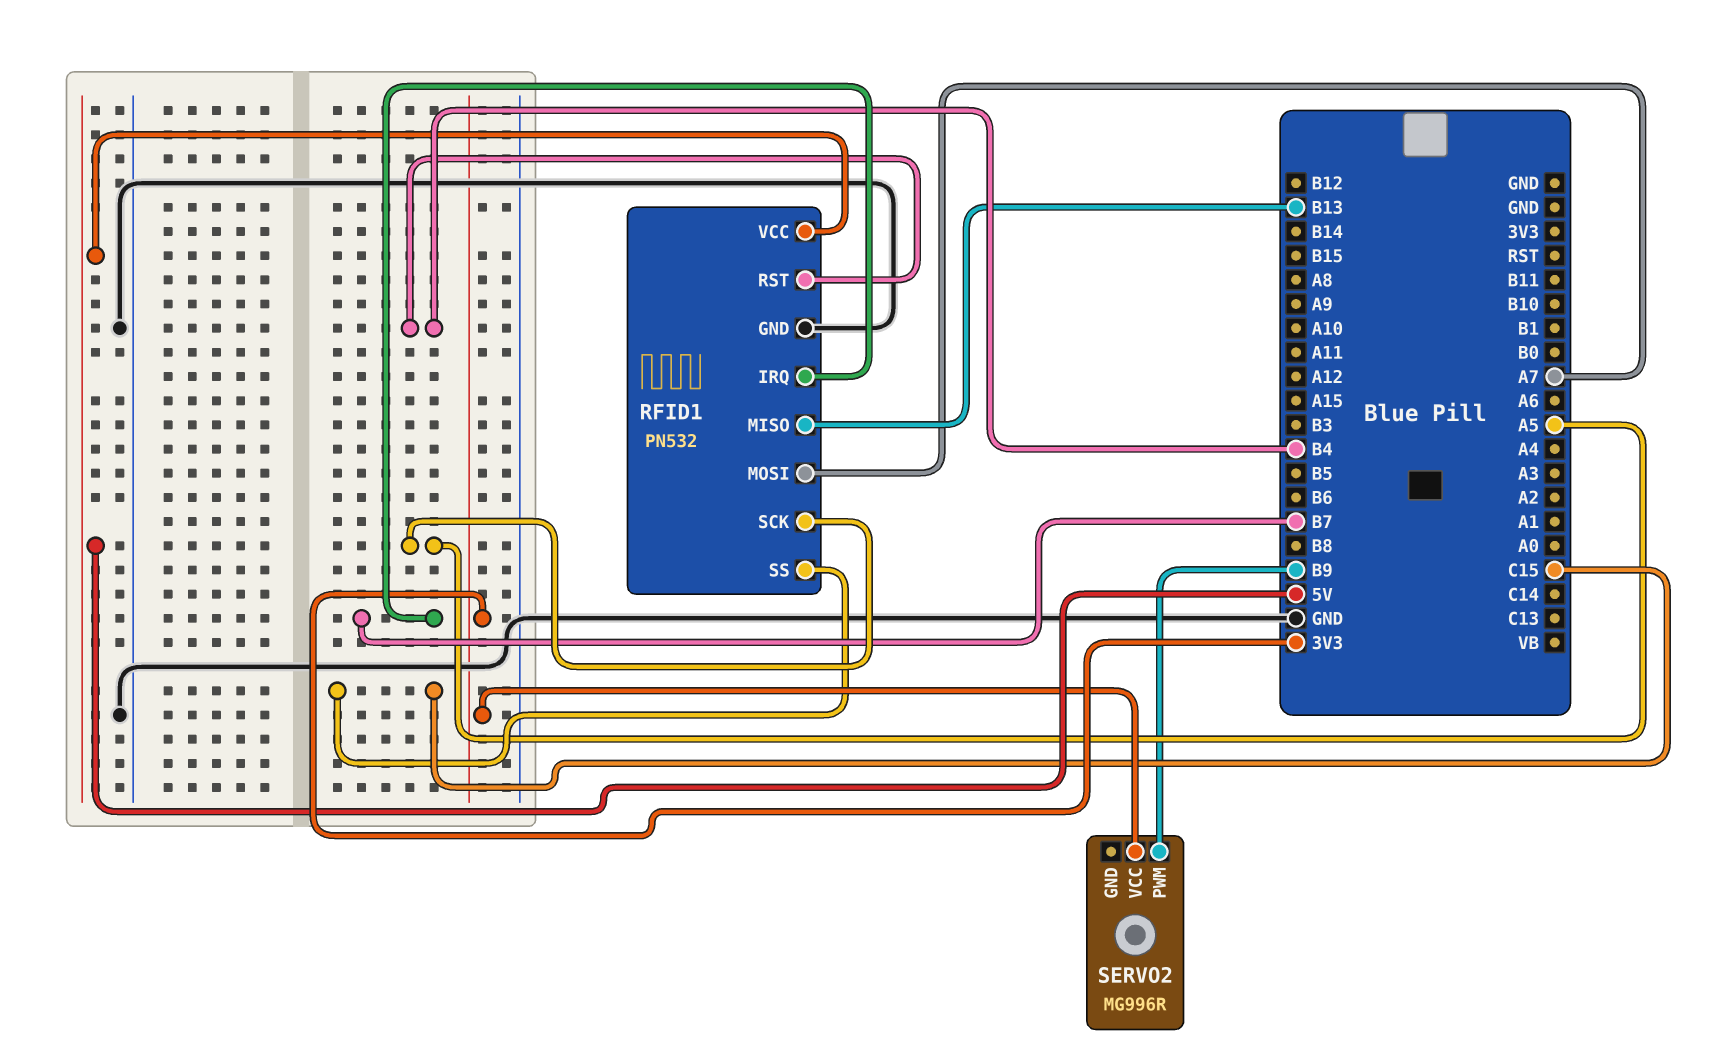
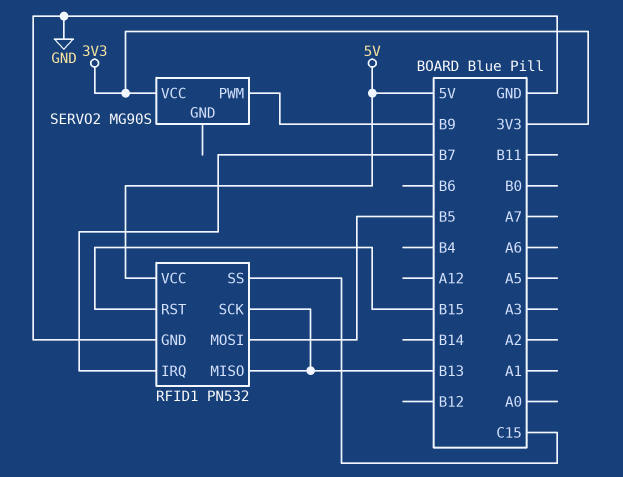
RFID1 pin MOSI: A7 -> B5
RFID1 pin RST: B4 -> B15
RFID1 pin SCK: A5 -> B13
SERVO2: MG996R -> MG90S

